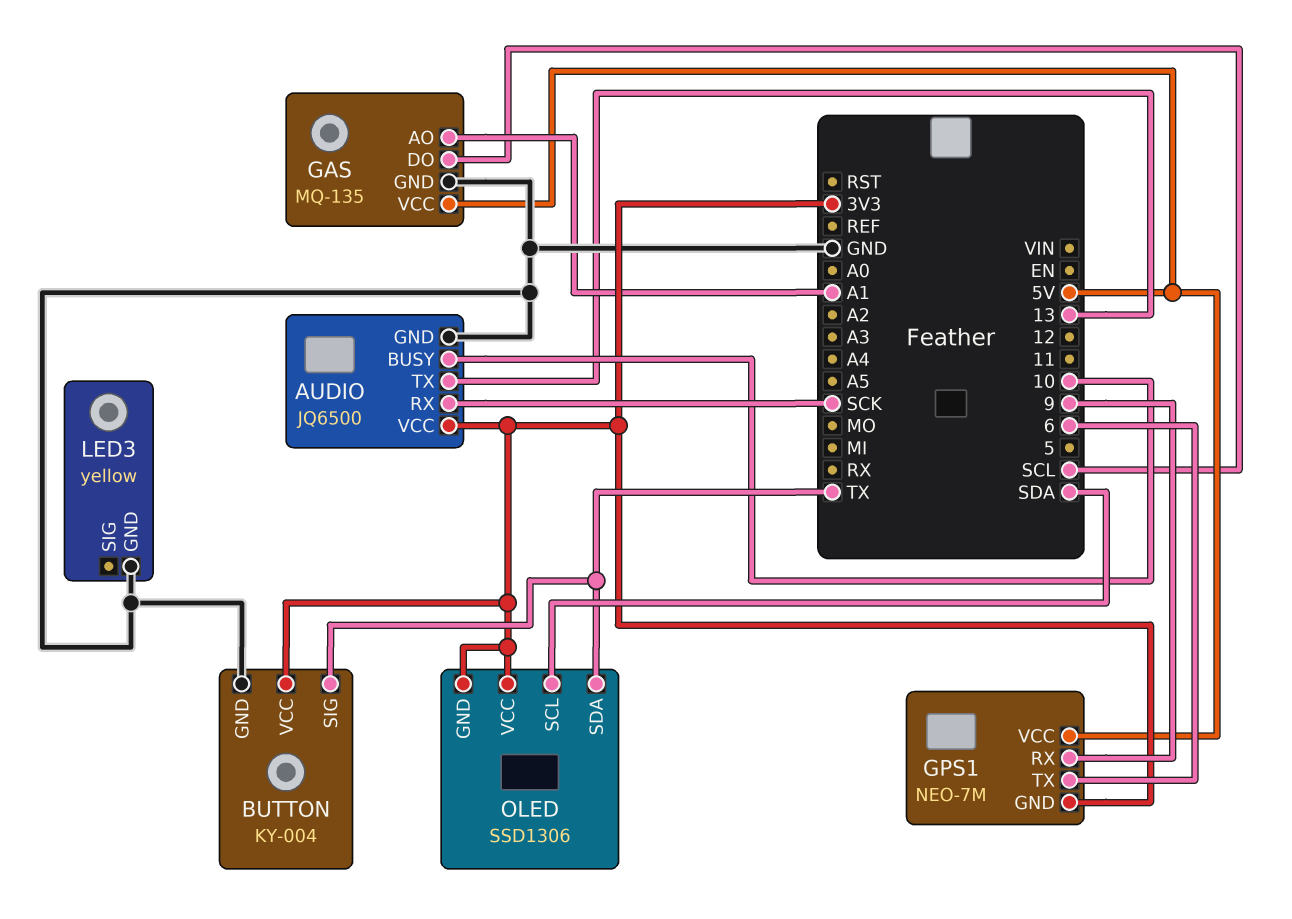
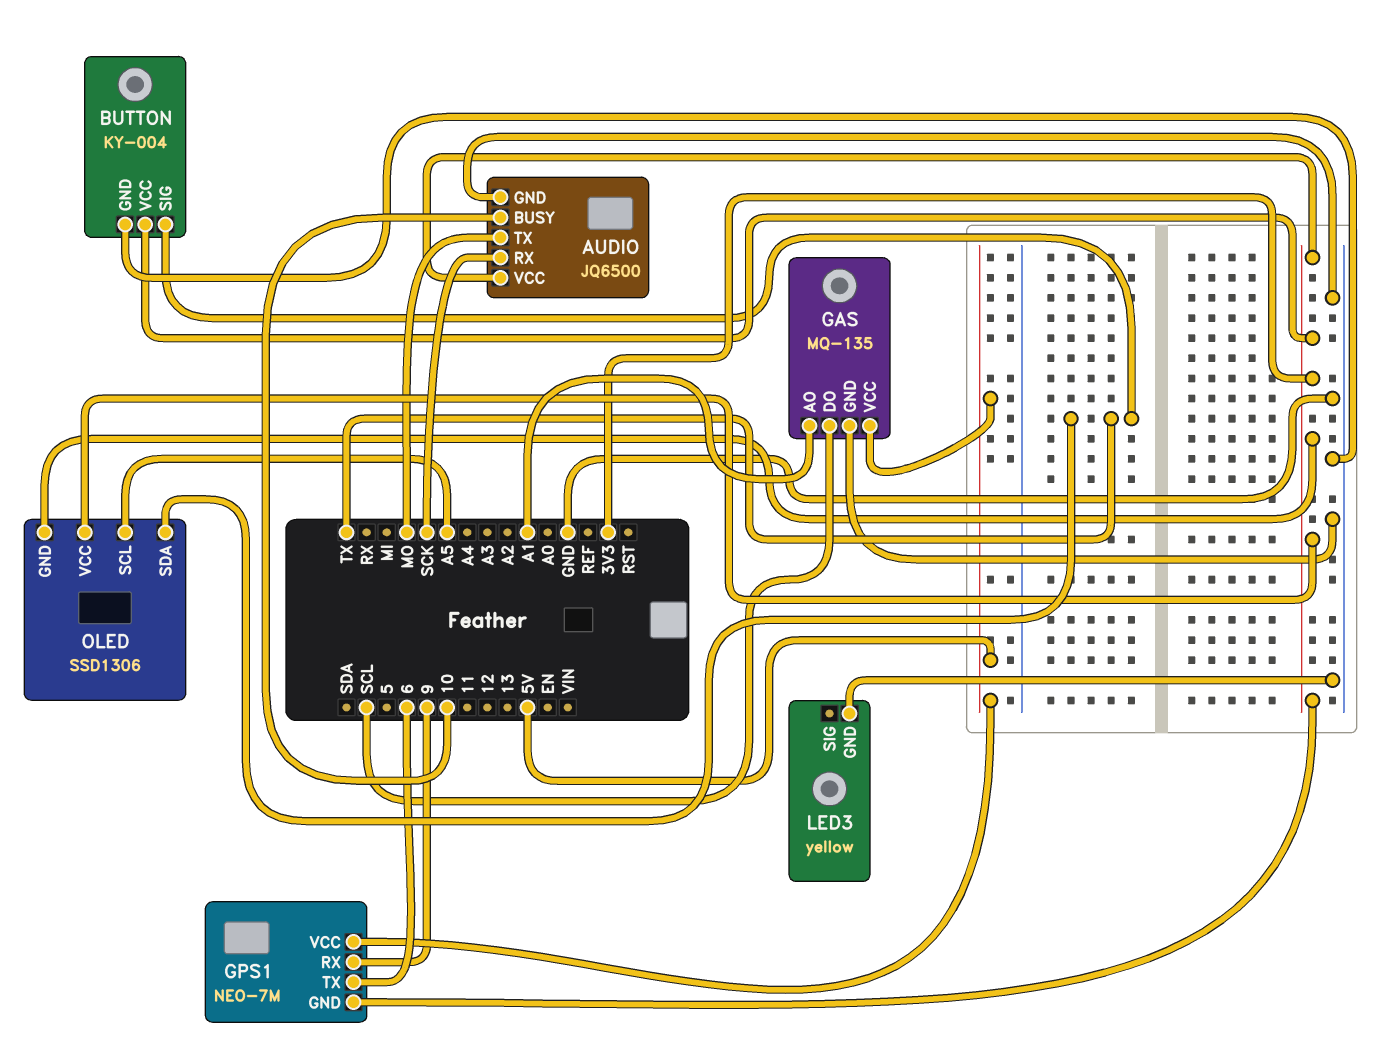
AUDIO pin TX: 13 -> MO
OLED pin SCL: SDA -> A5

